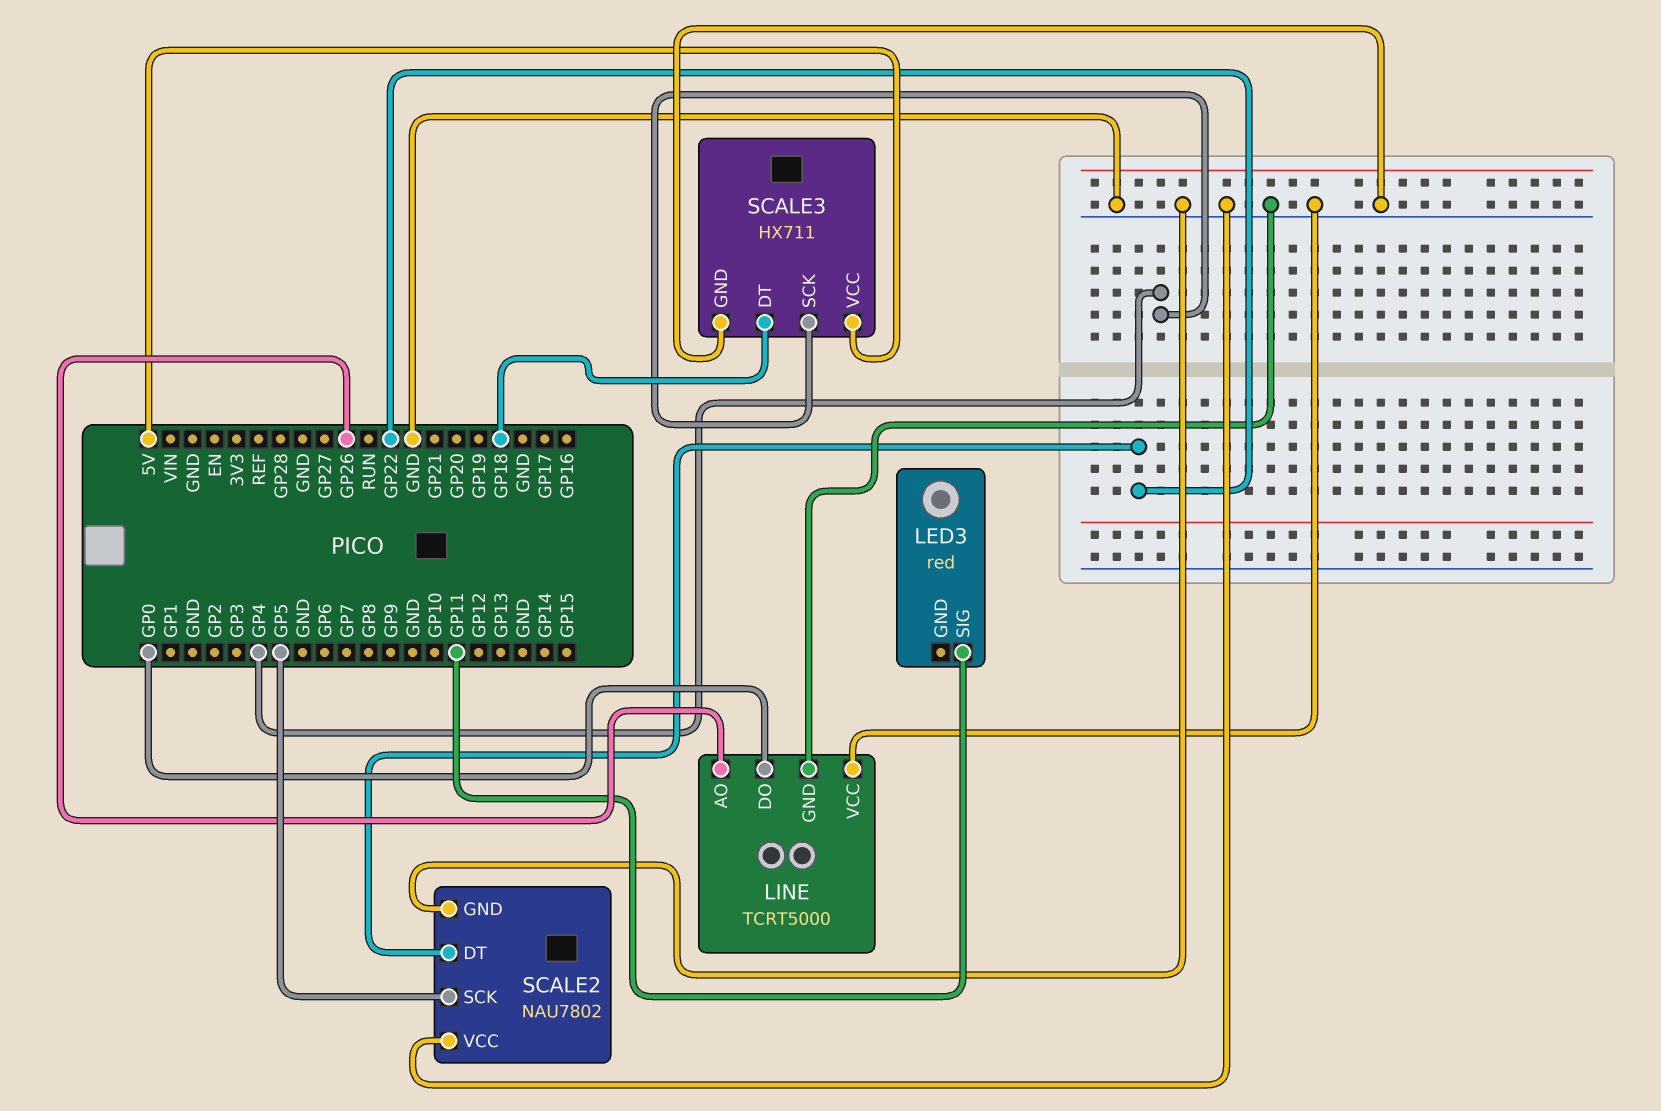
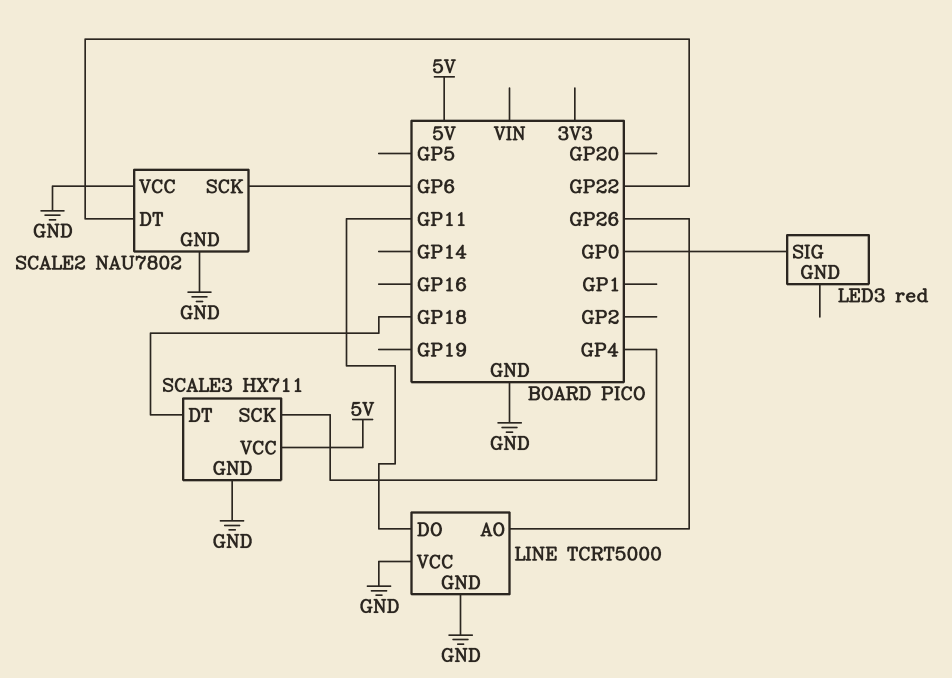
LED3 pin SIG: GP11 -> GP0
LINE pin DO: GP0 -> GP11
SCALE2 pin SCK: GP5 -> GP6

